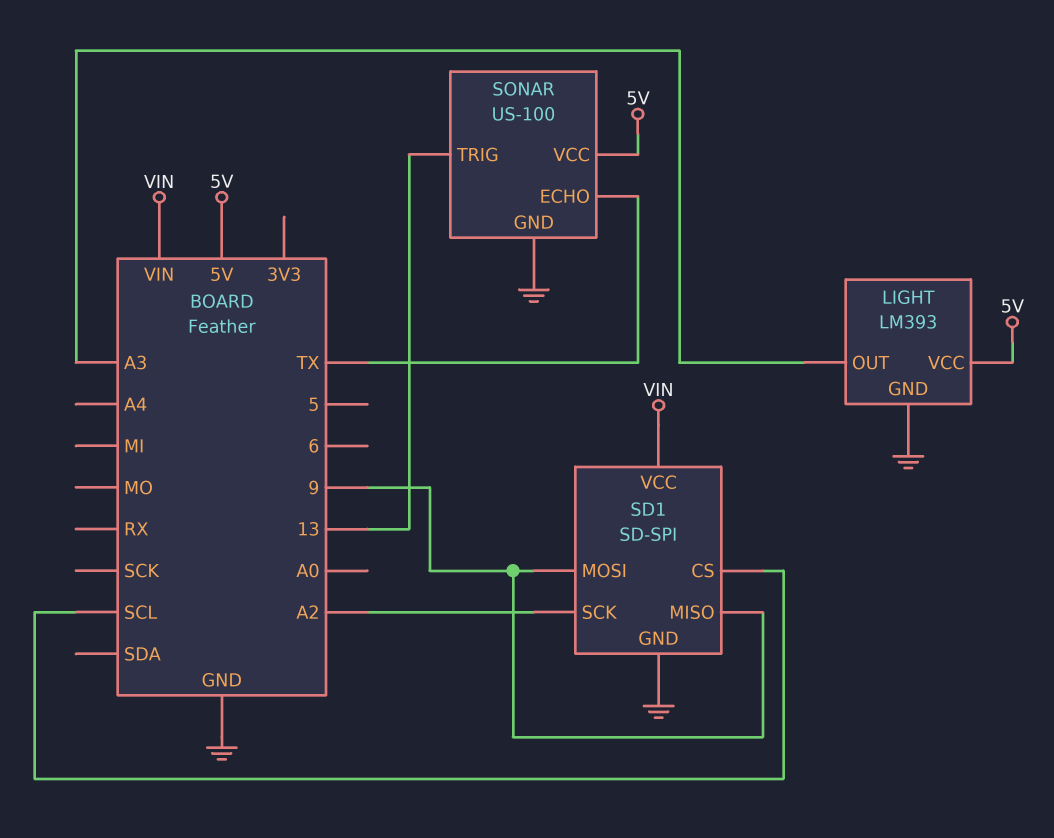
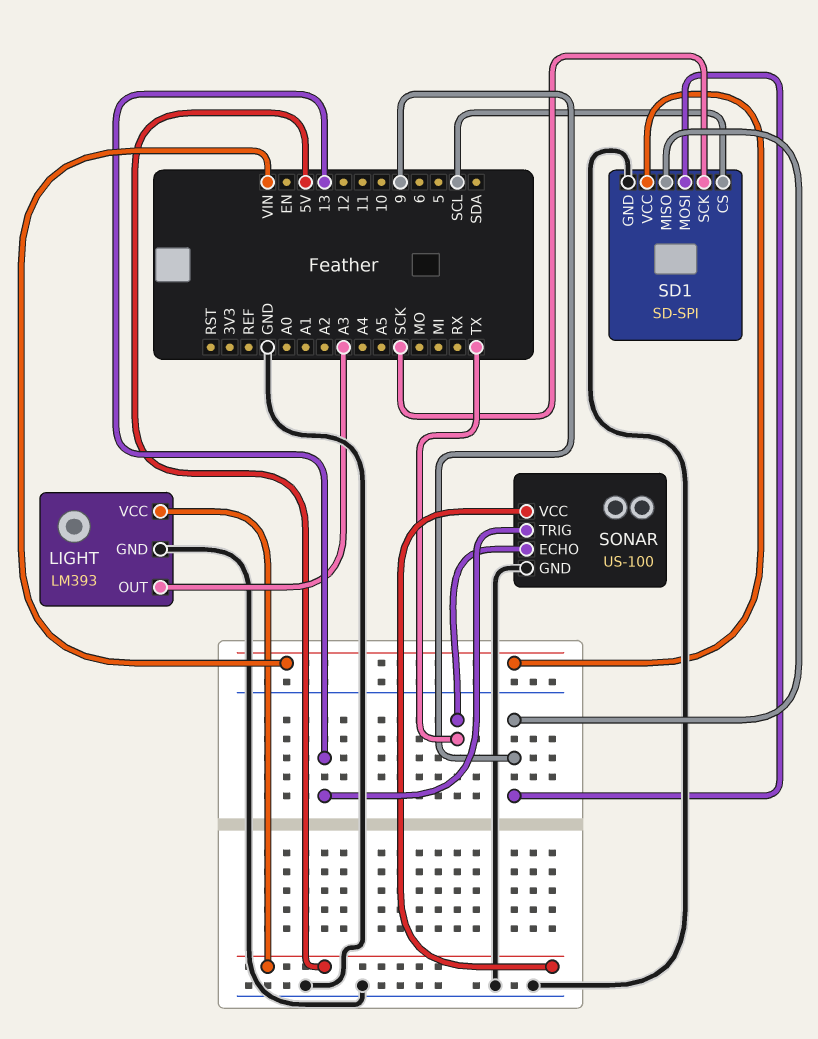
SD1 pin SCK: A2 -> SCK

